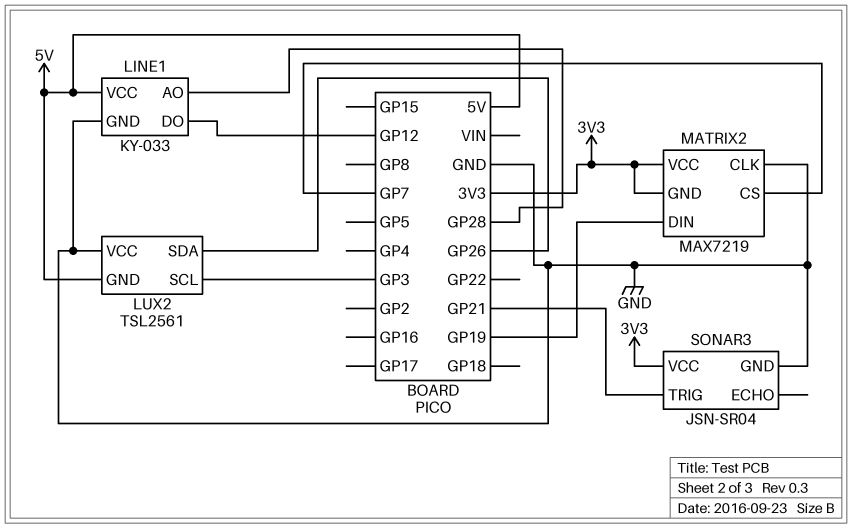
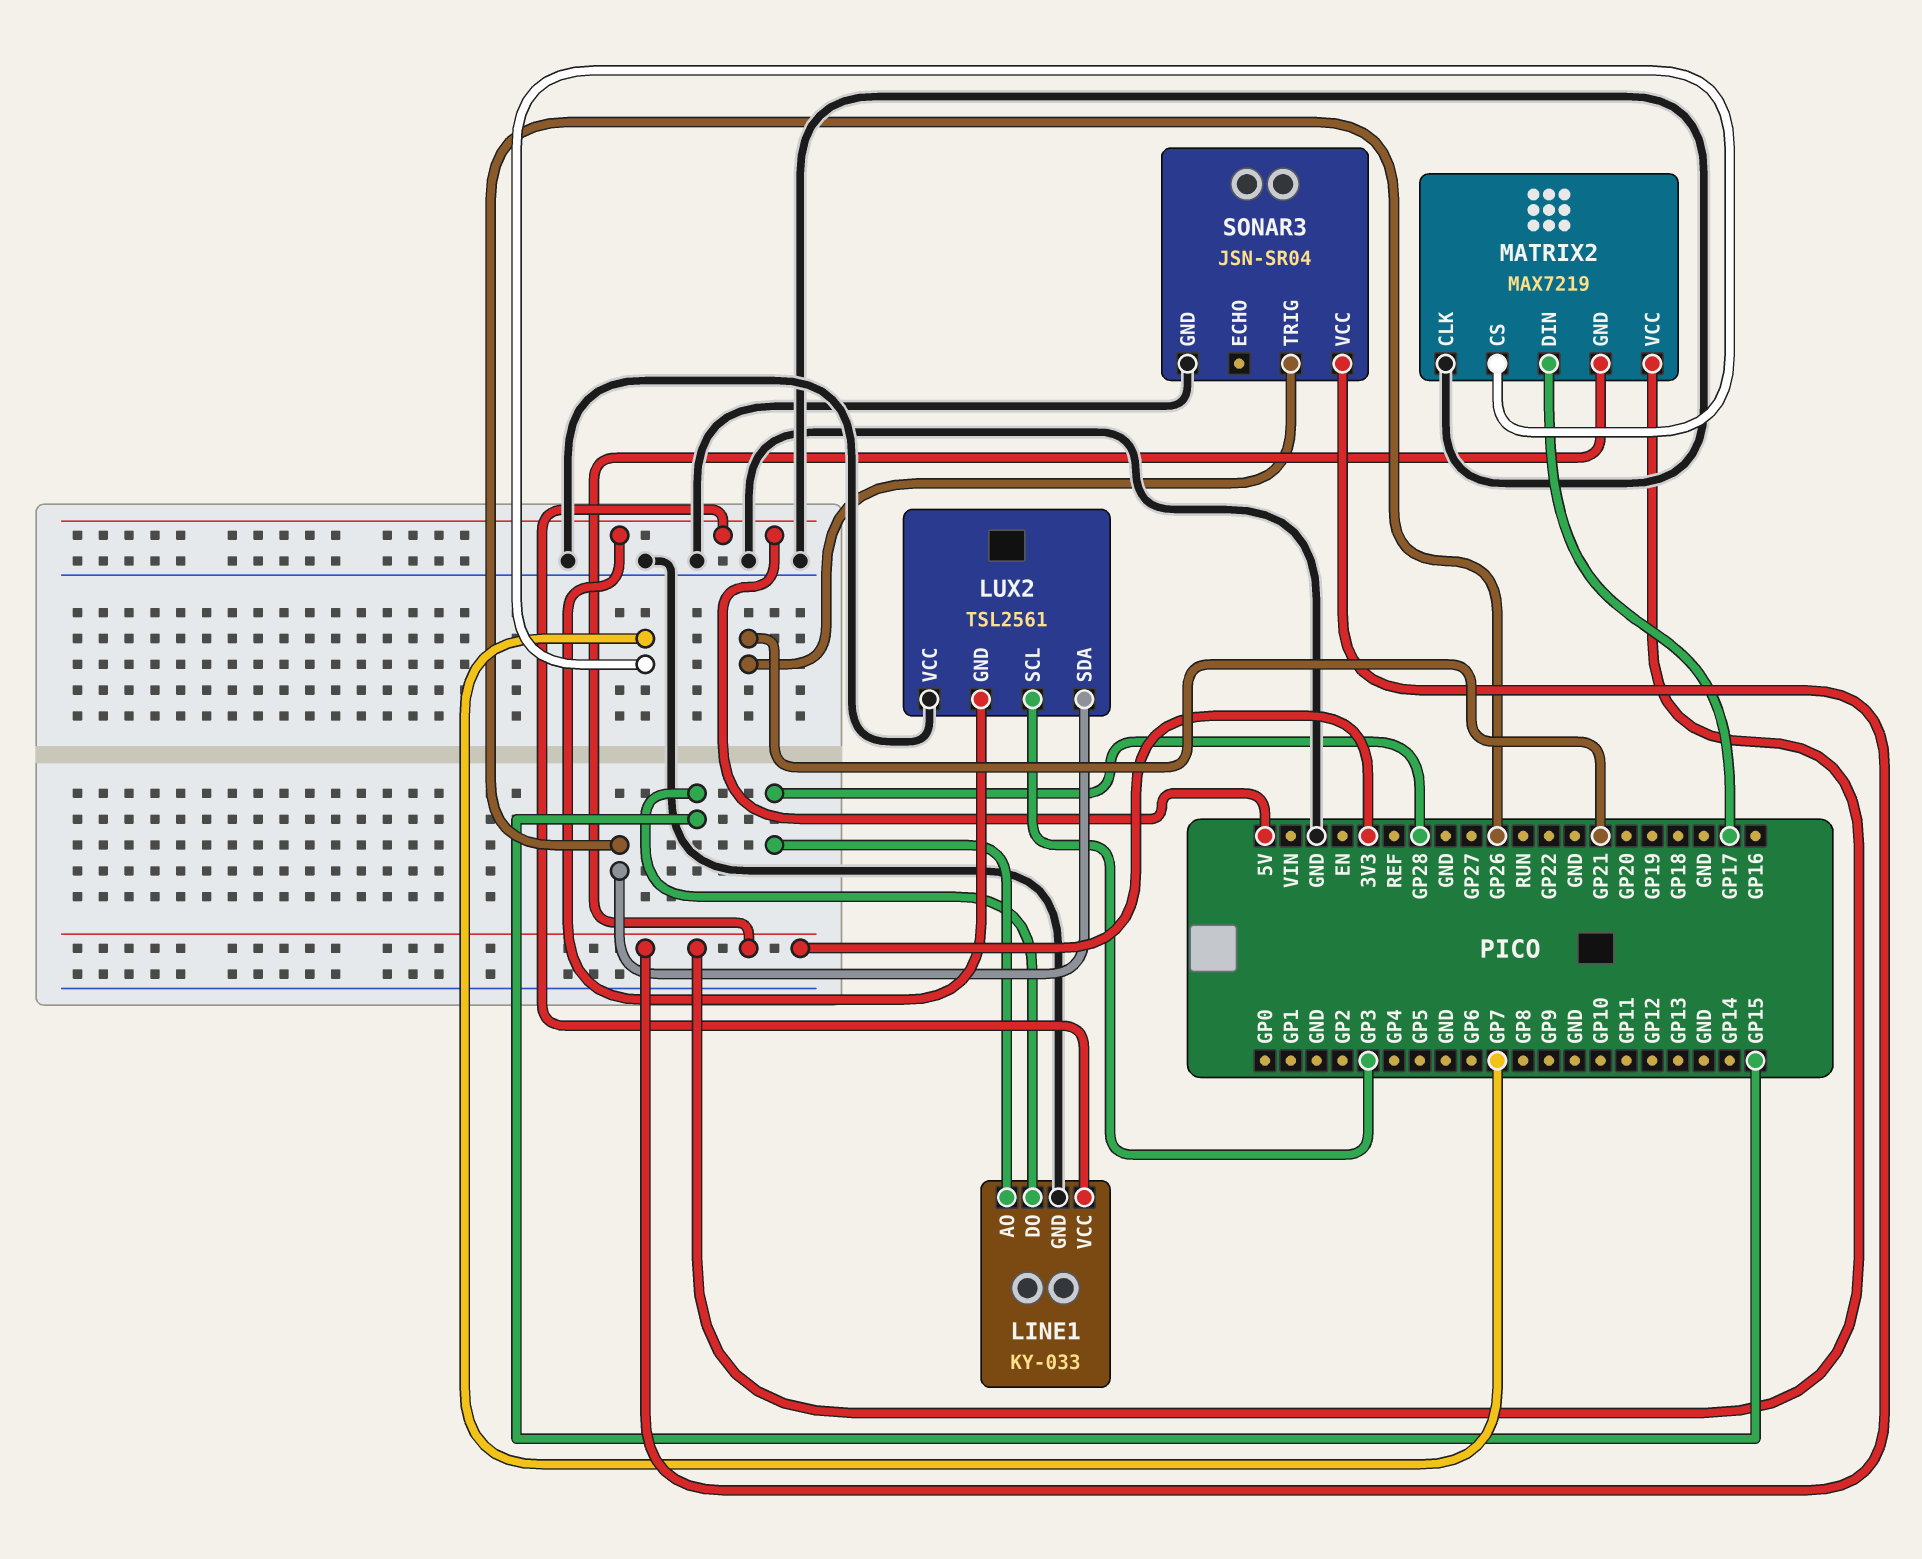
LINE1 pin DO: GP12 -> GP15
MATRIX2 pin DIN: GP19 -> GP17

